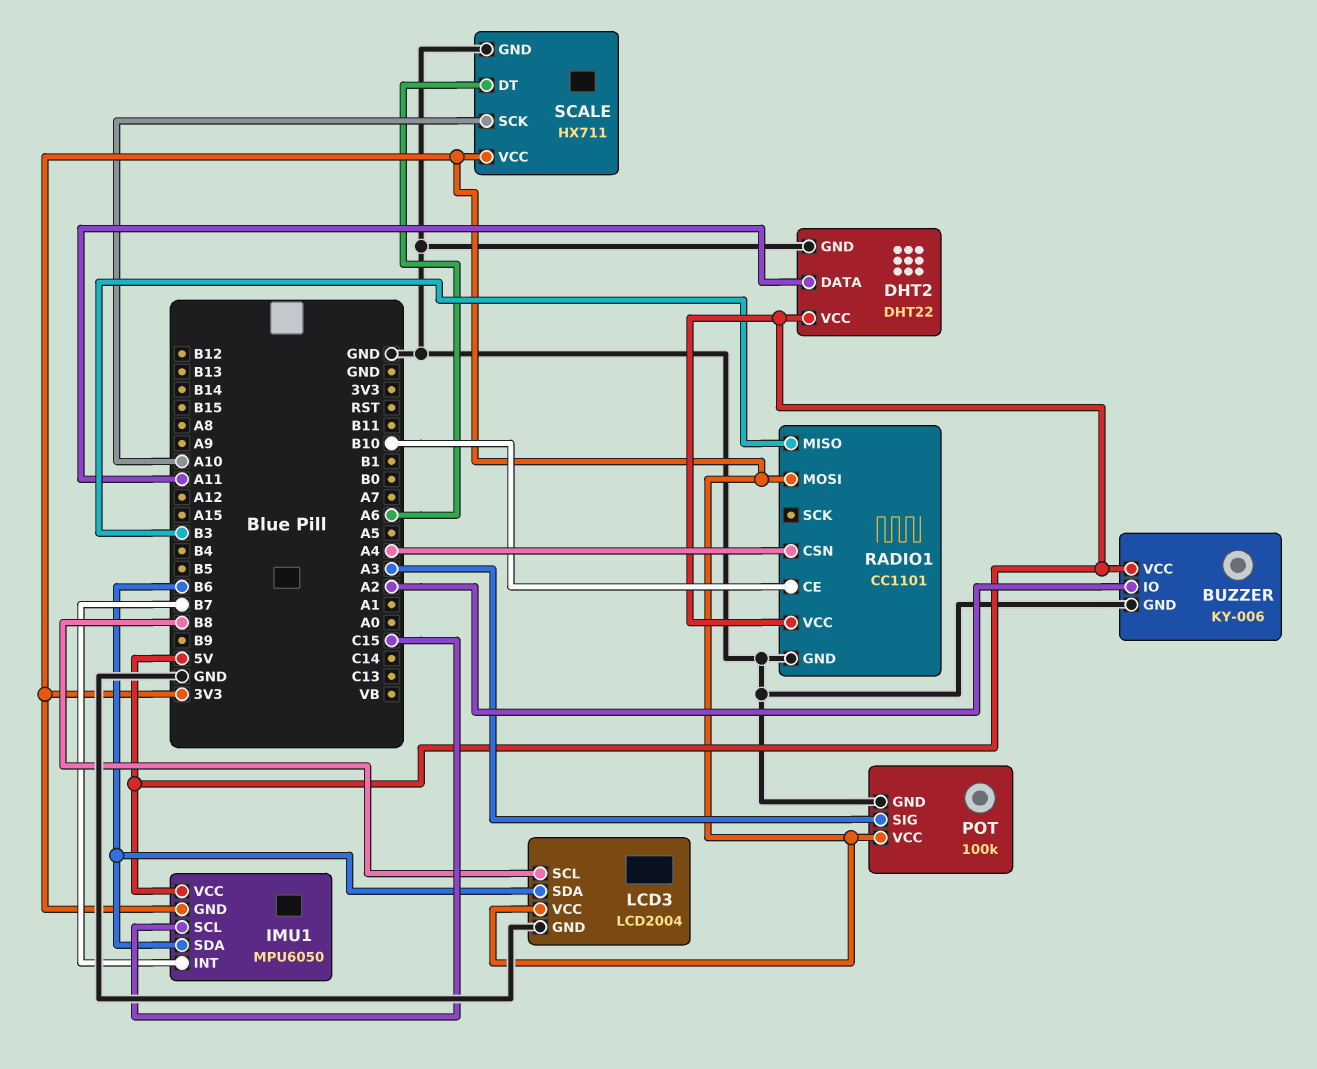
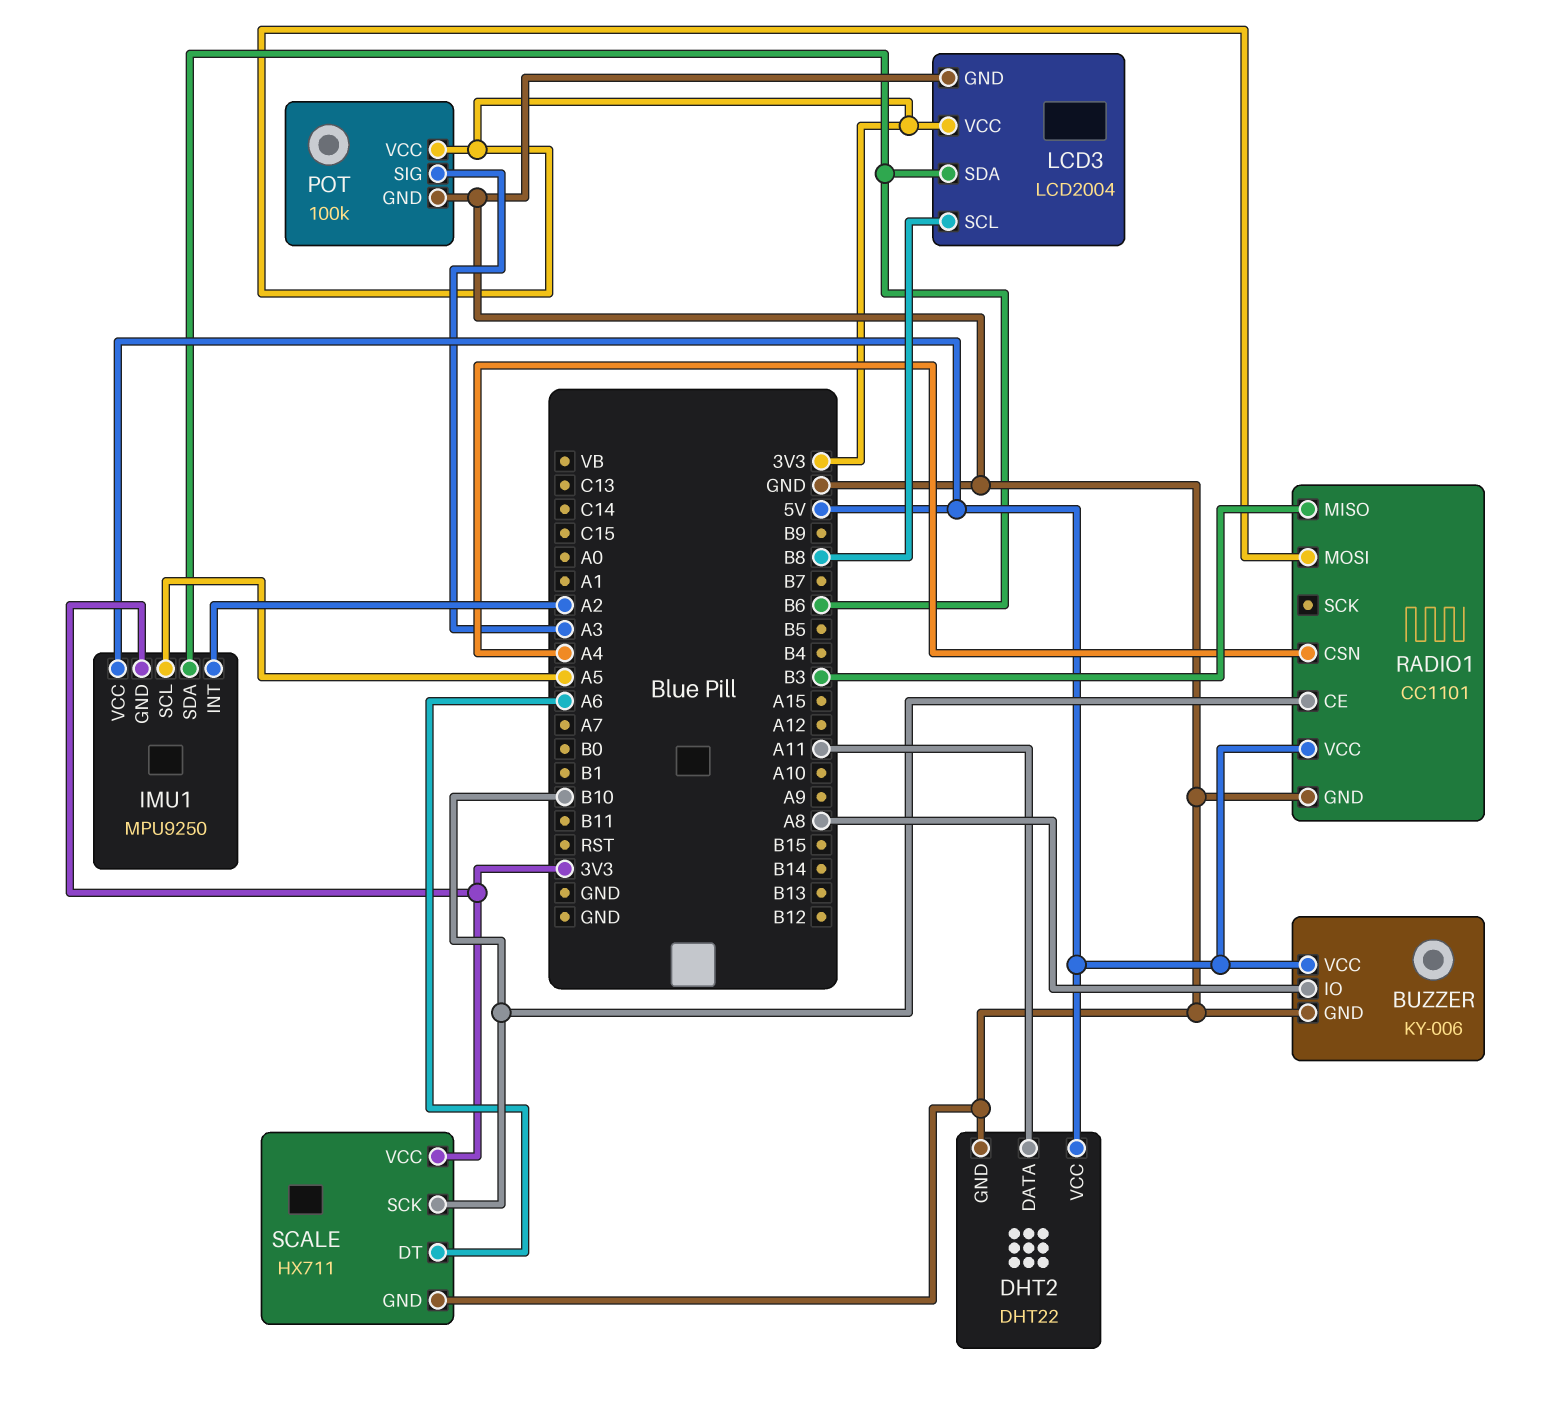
BUZZER pin IO: A2 -> A8
IMU1: MPU6050 -> MPU9250
IMU1 pin INT: B7 -> A2
IMU1 pin SCL: C15 -> A5
SCALE pin SCK: A10 -> B10

